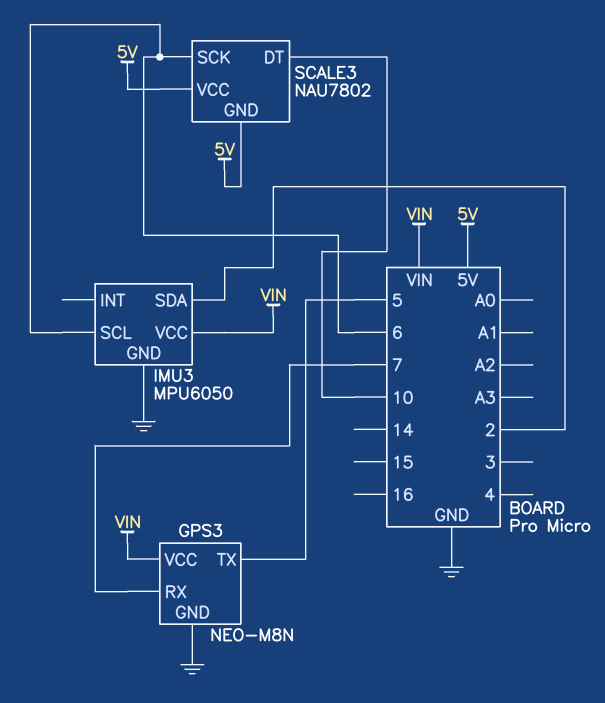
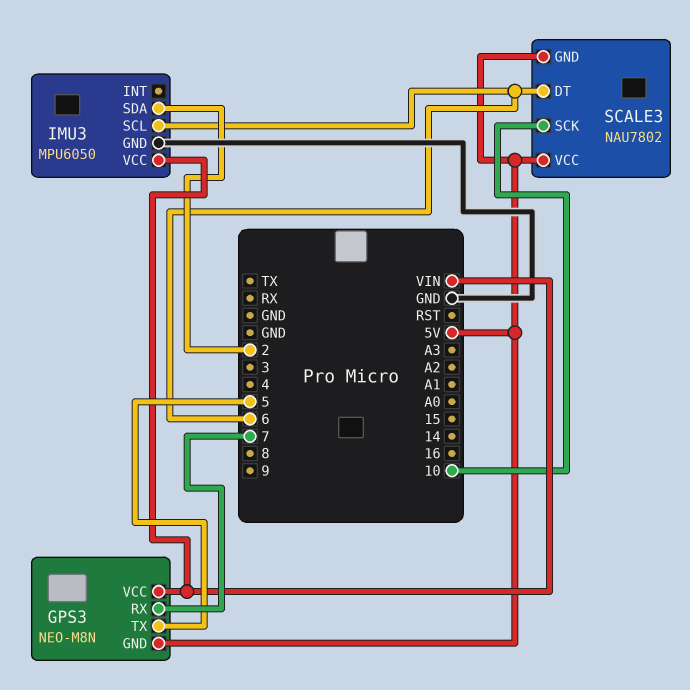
GPS3 pin GND: GND -> 5V
SCALE3 pin DT: 10 -> 6
SCALE3 pin SCK: 6 -> 10

